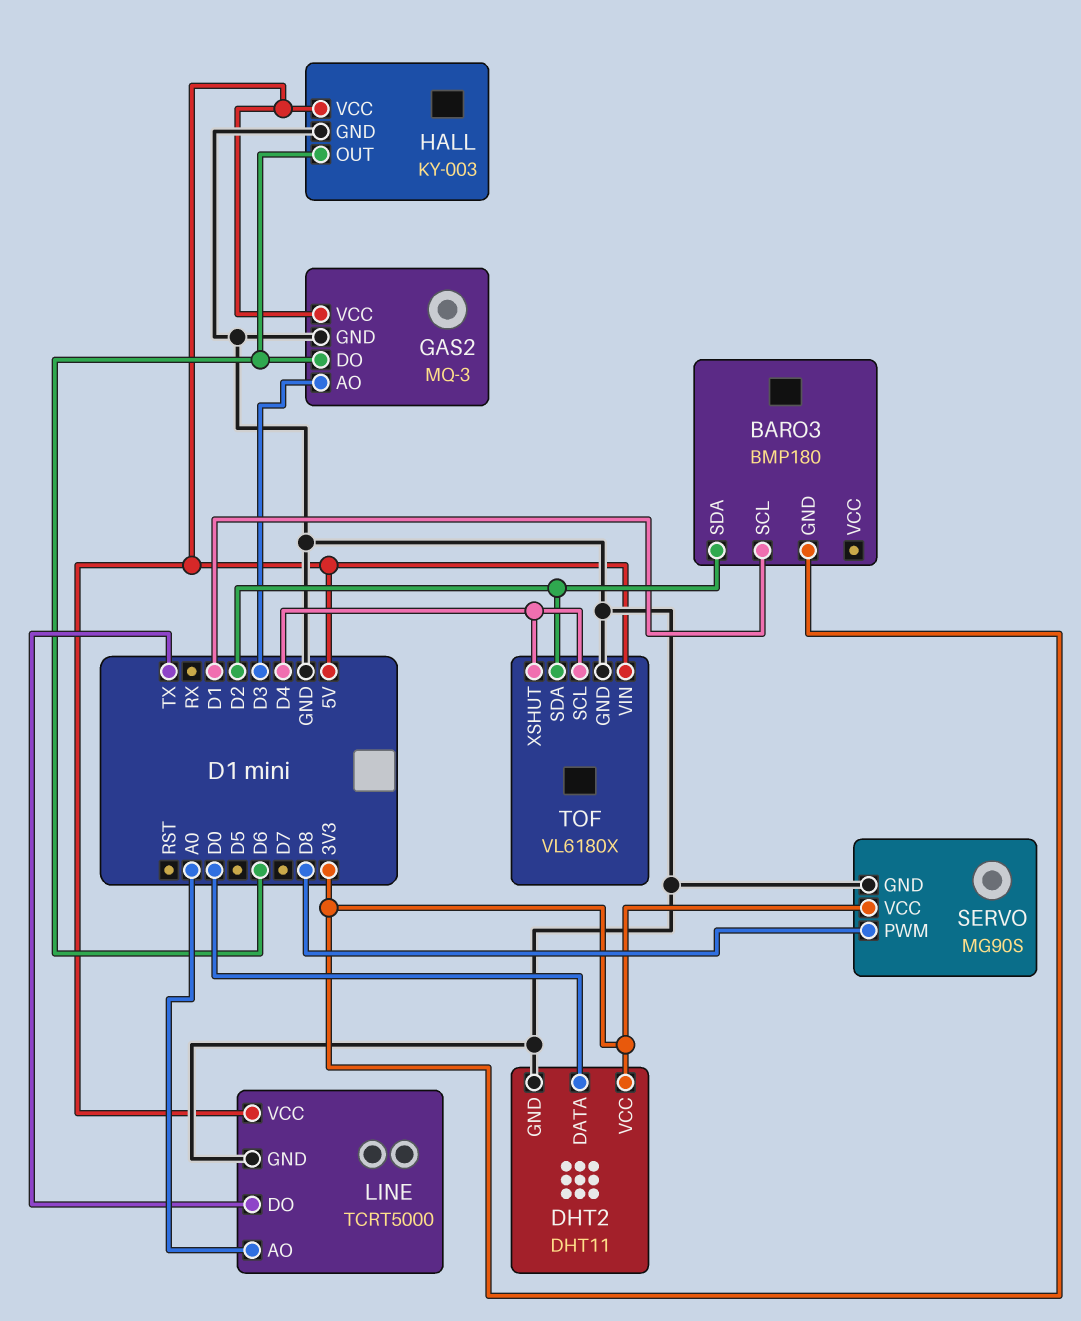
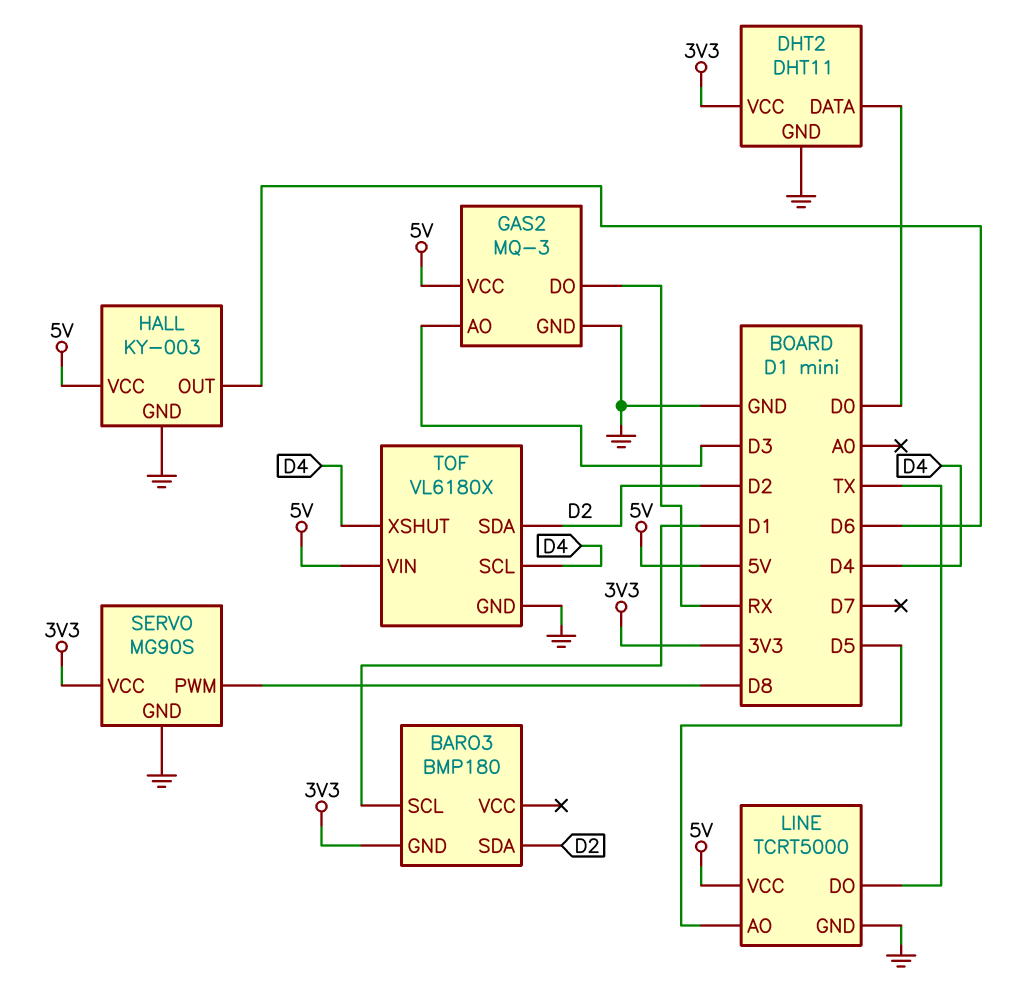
GAS2 pin DO: D6 -> RX
LINE pin AO: A0 -> D5

